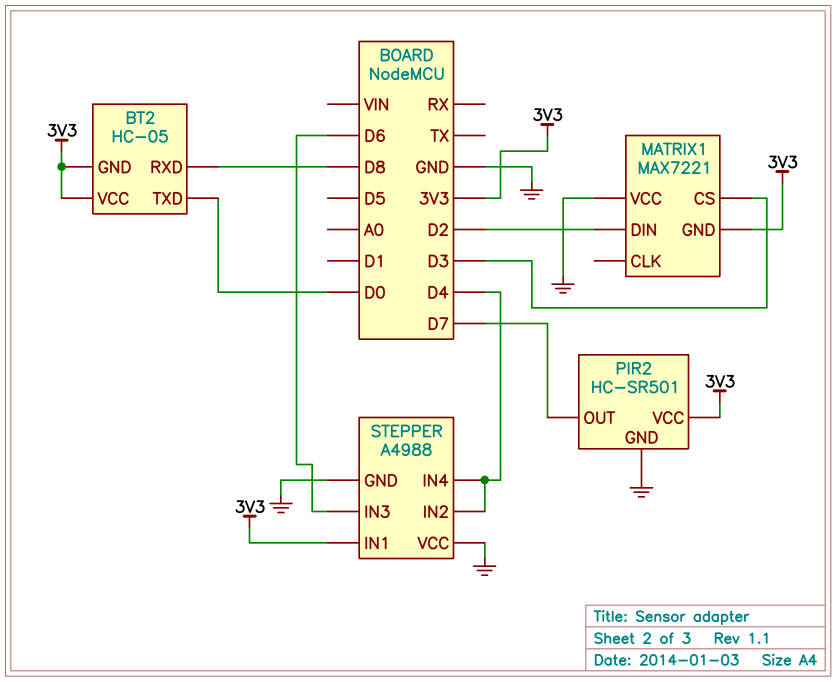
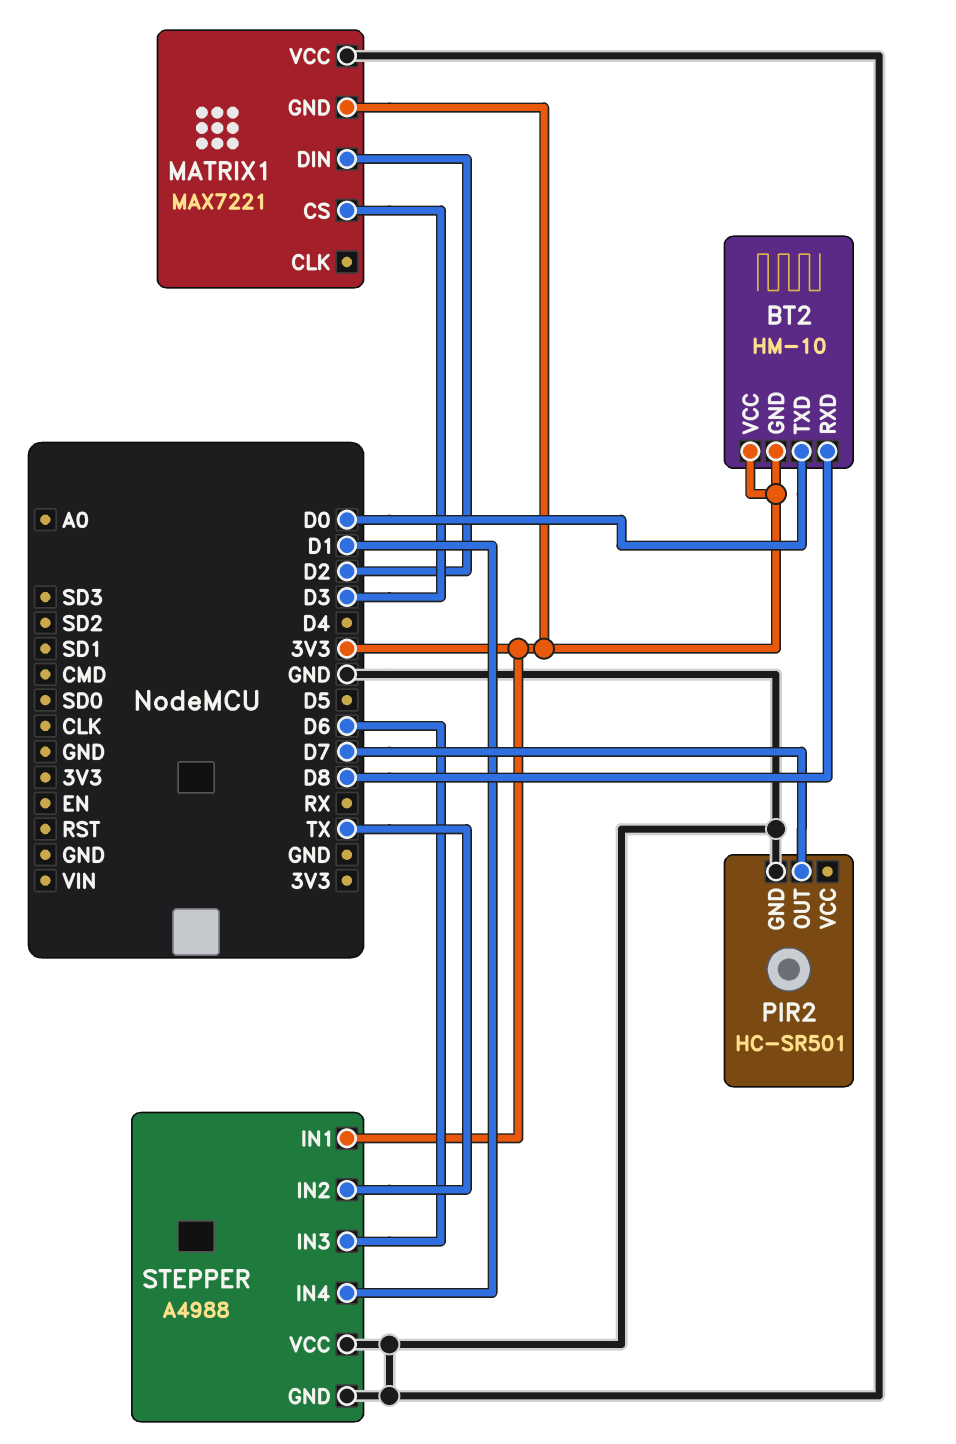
BT2: HC-05 -> HM-10
PIR2 pin VCC: 3V3 -> none
STEPPER pin IN2: D4 -> TX
STEPPER pin IN4: D4 -> D1

